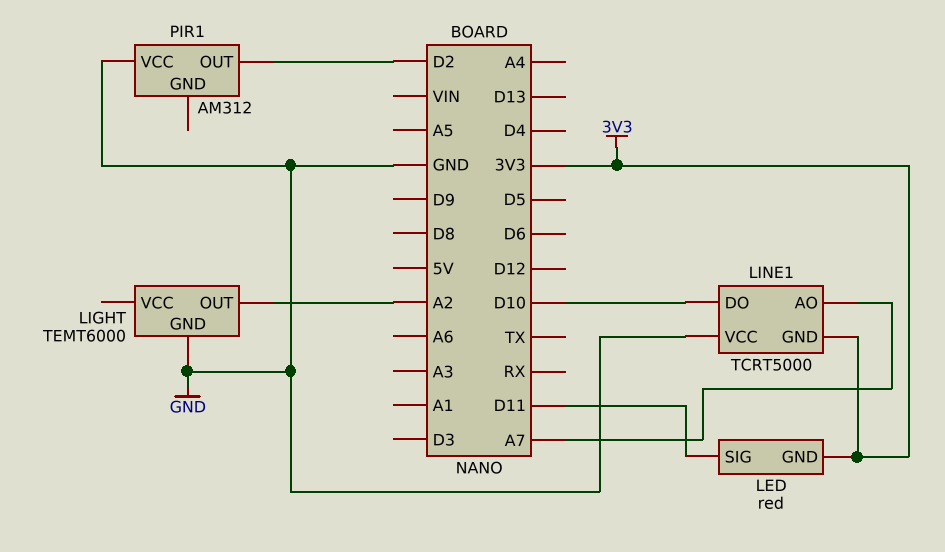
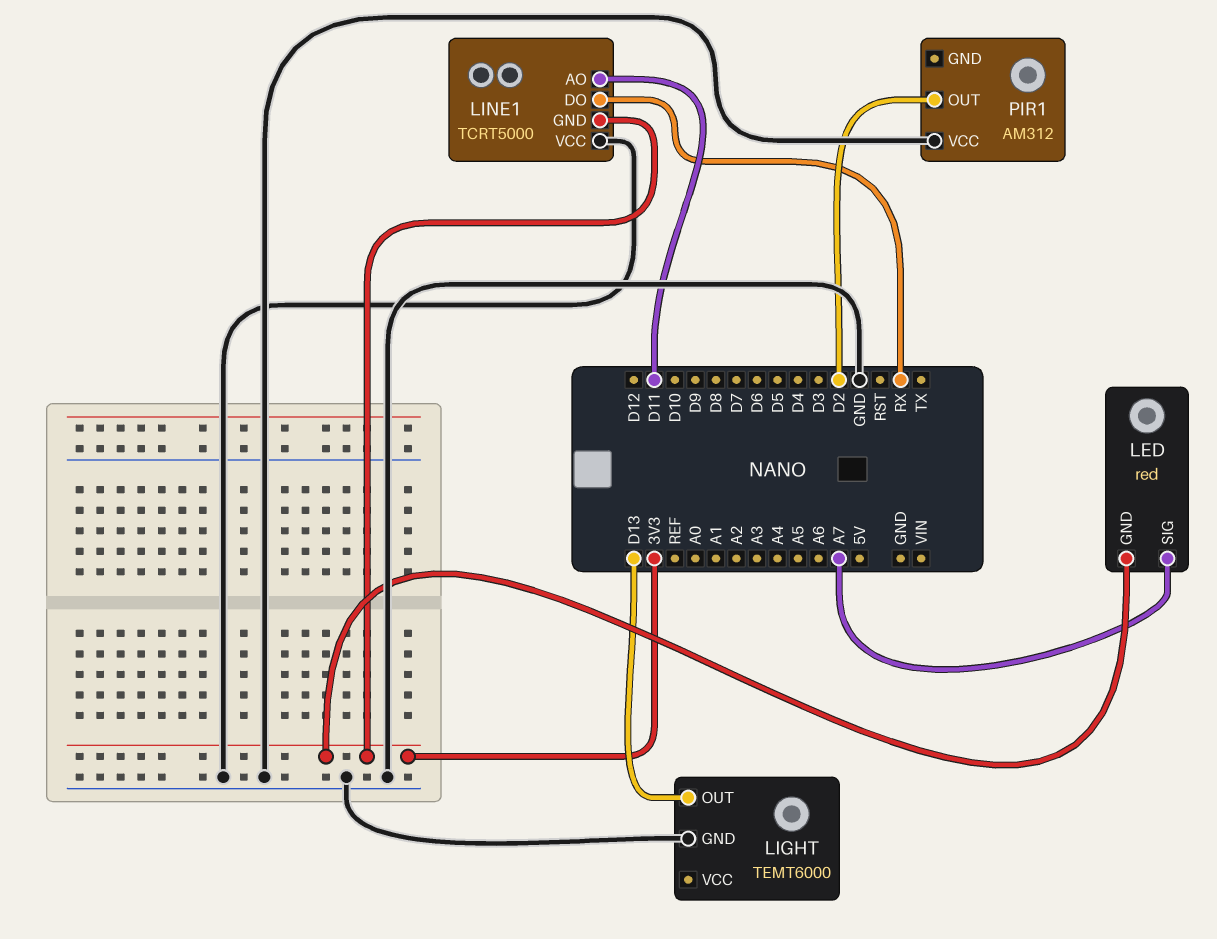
LED pin SIG: D11 -> A7
LIGHT pin OUT: A2 -> D13
LINE1 pin AO: A7 -> D11
LINE1 pin DO: D10 -> RX

